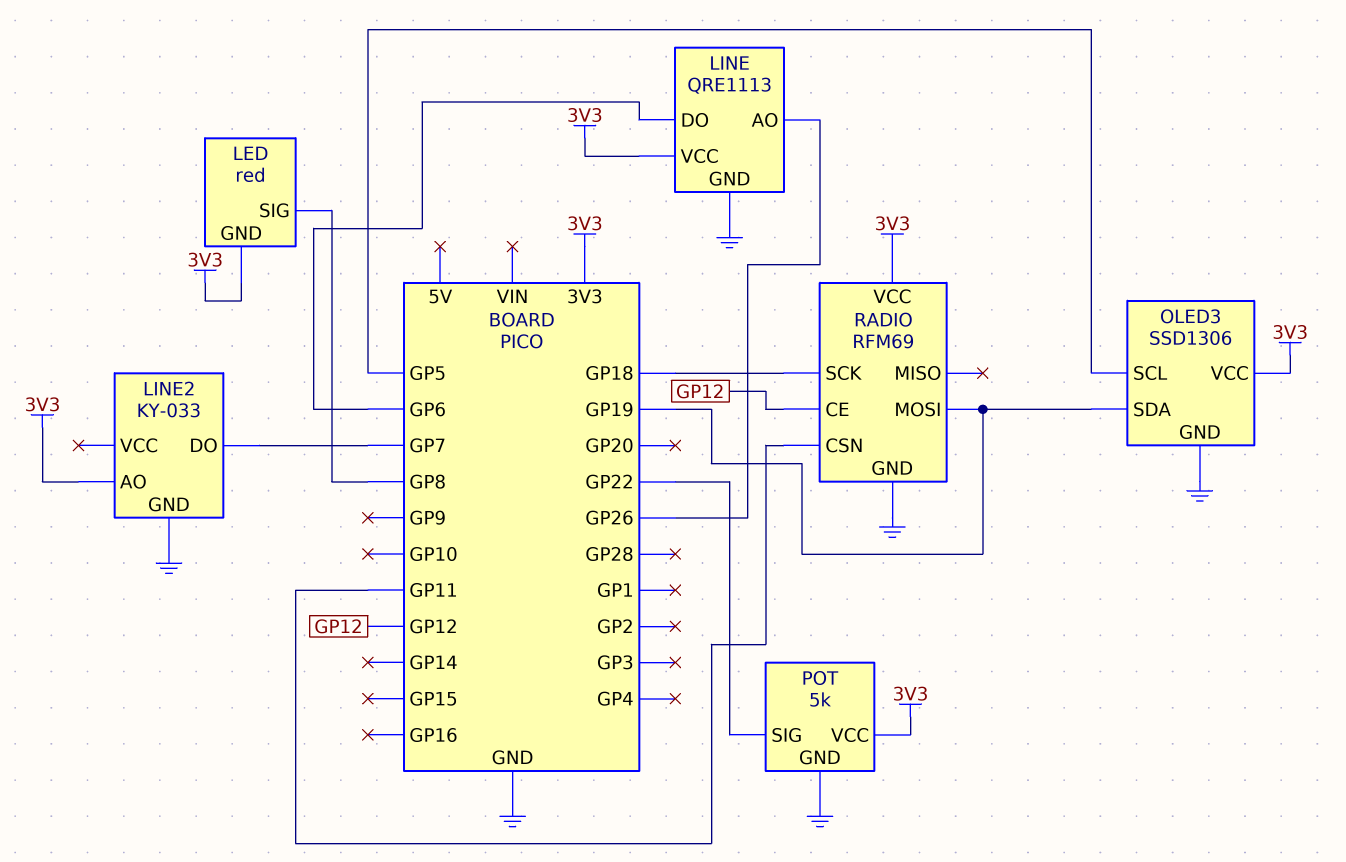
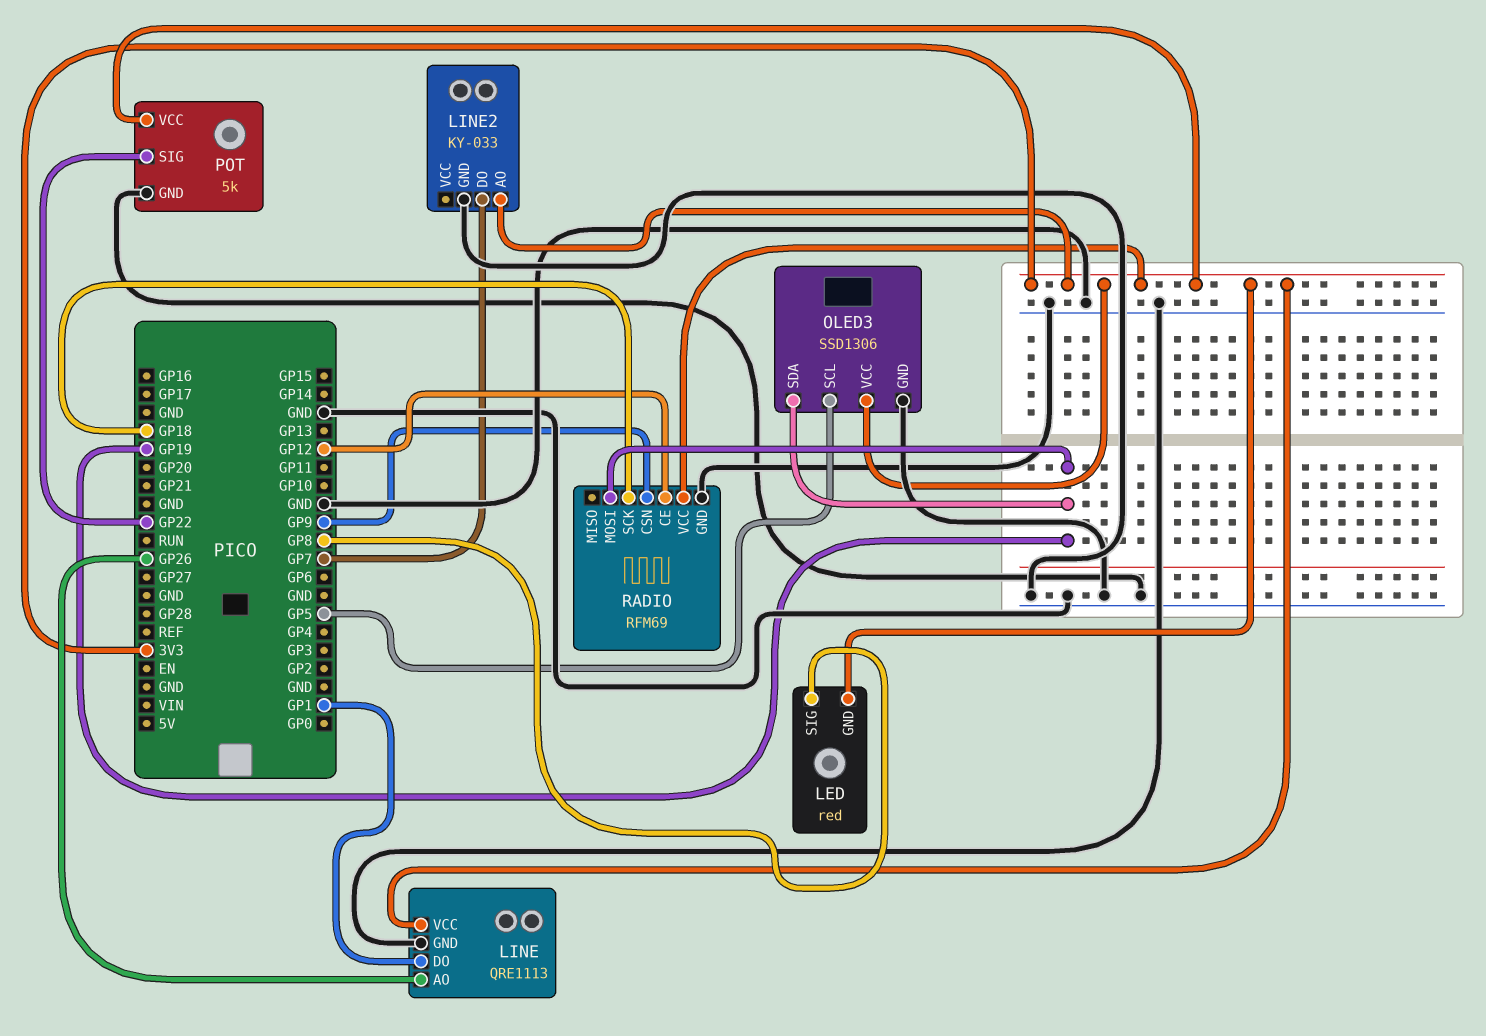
LINE pin DO: GP6 -> GP1
RADIO pin CSN: GP11 -> GP9

